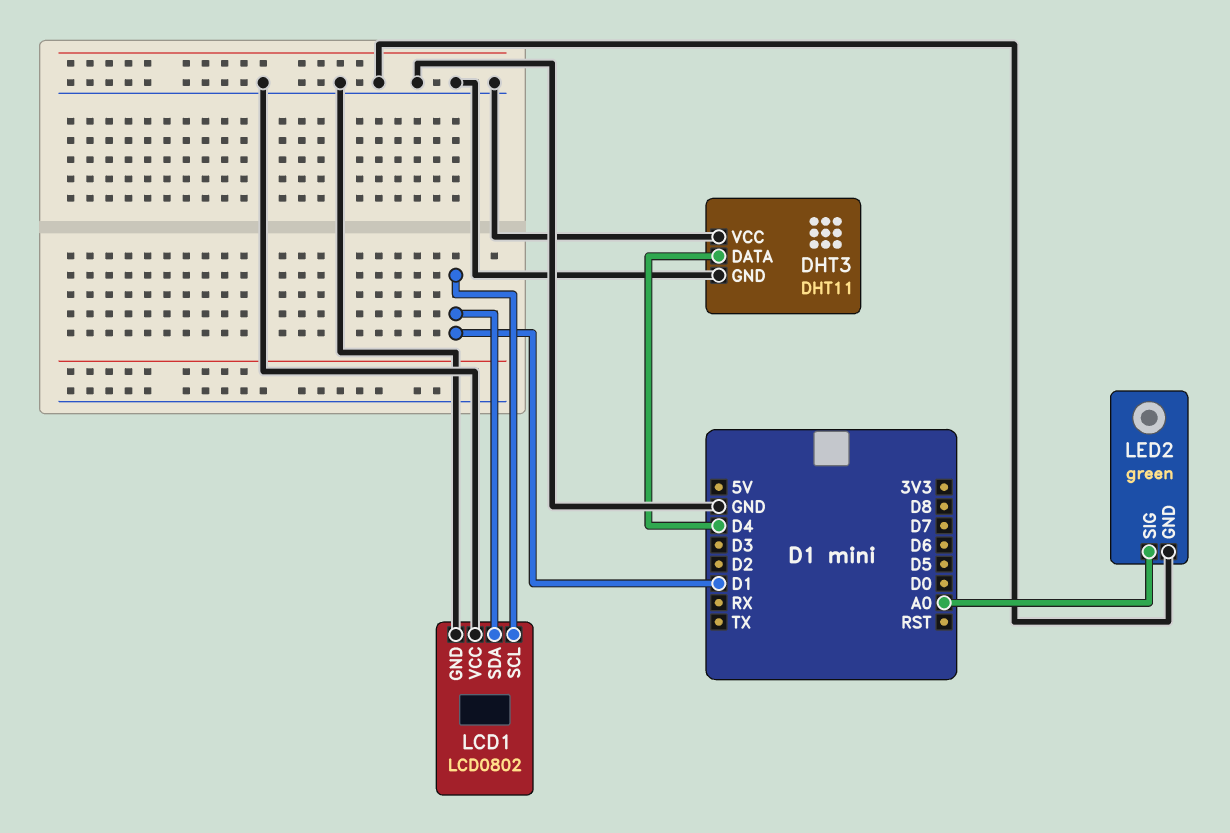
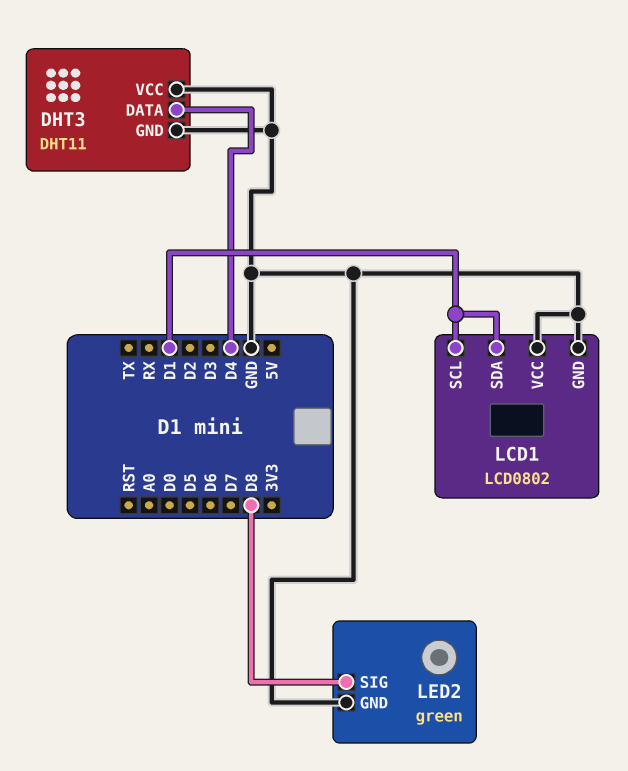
LED2 pin SIG: A0 -> D8

